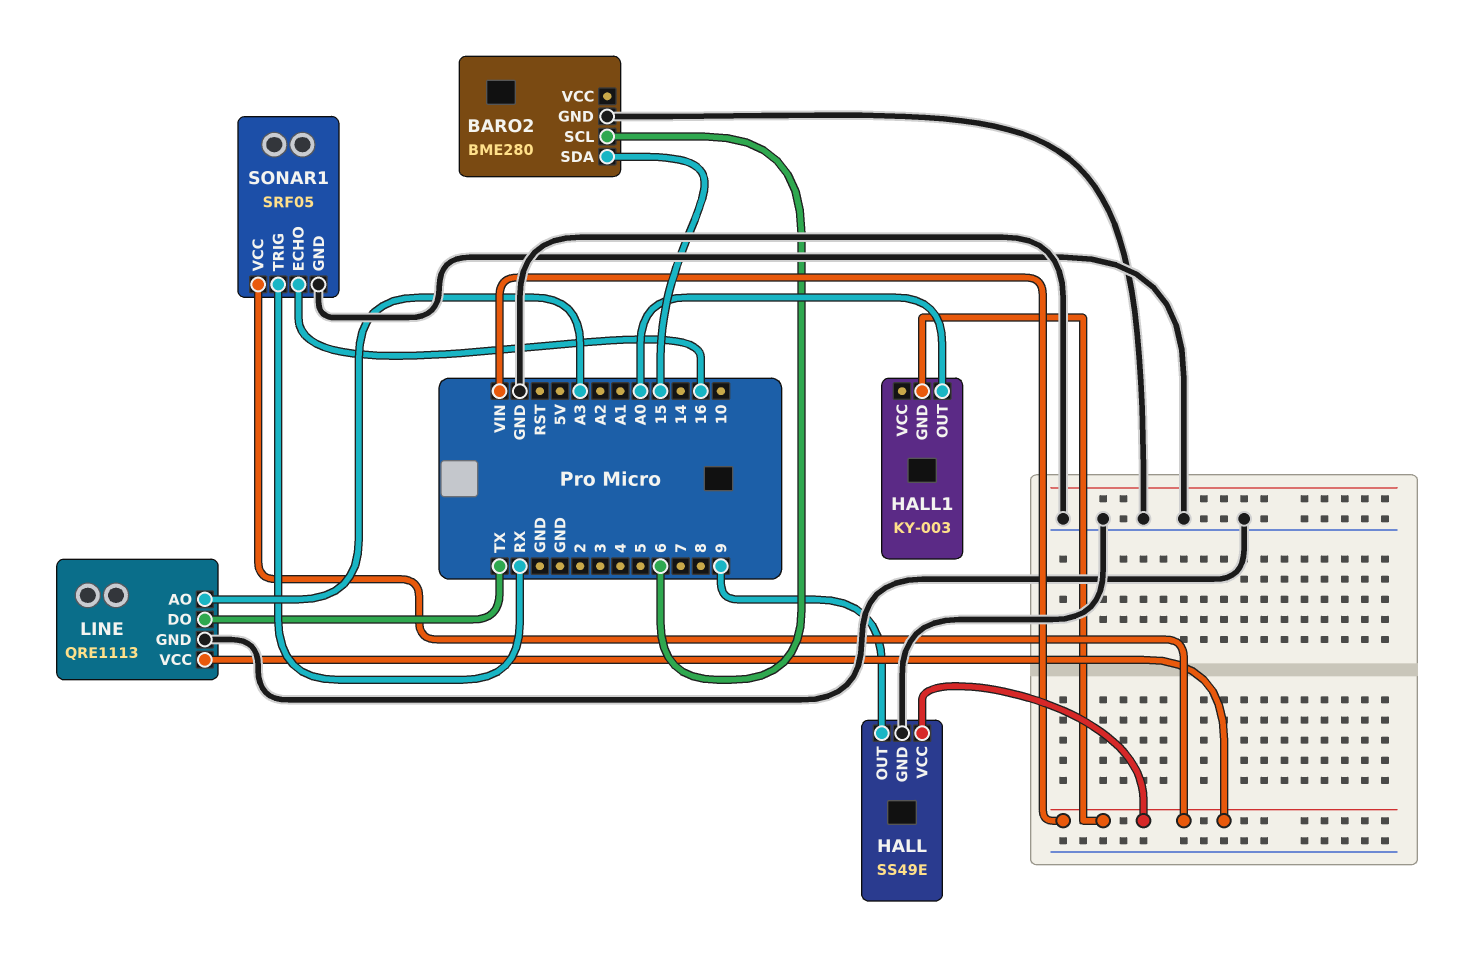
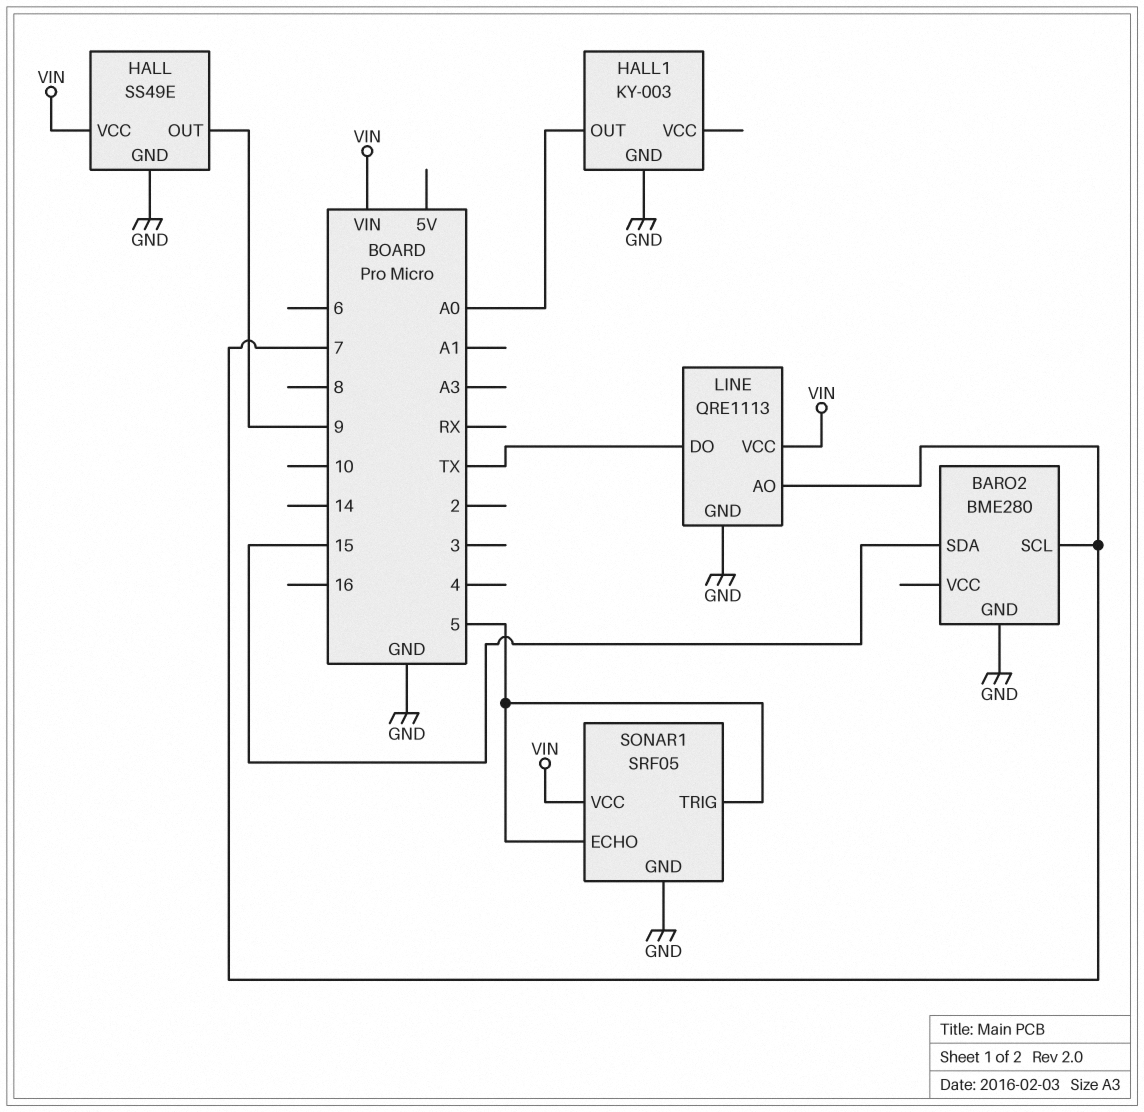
BARO2 pin SCL: 6 -> 7
HALL1 pin GND: VIN -> GND
LINE pin AO: A3 -> 7
SONAR1 pin ECHO: 16 -> 5
SONAR1 pin TRIG: RX -> 5

